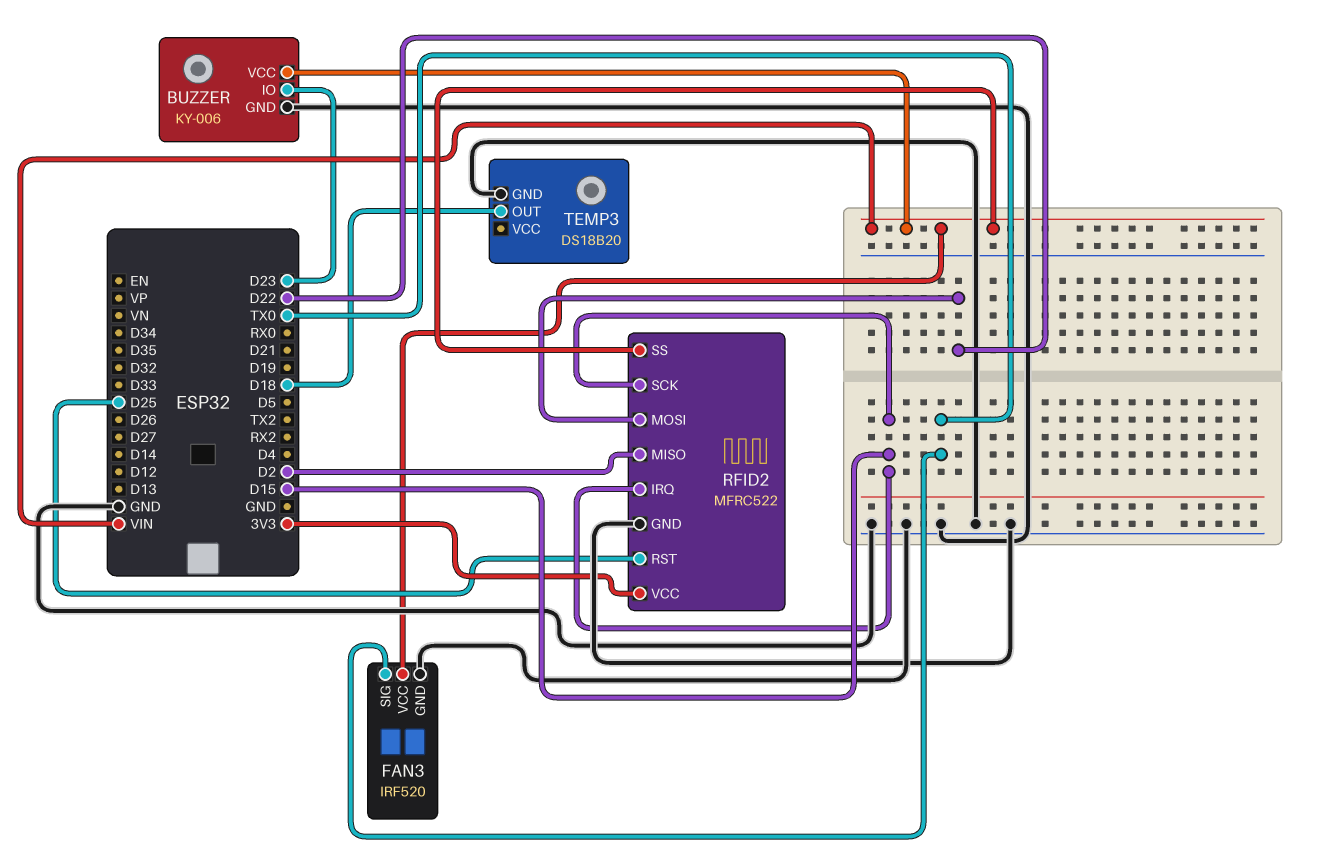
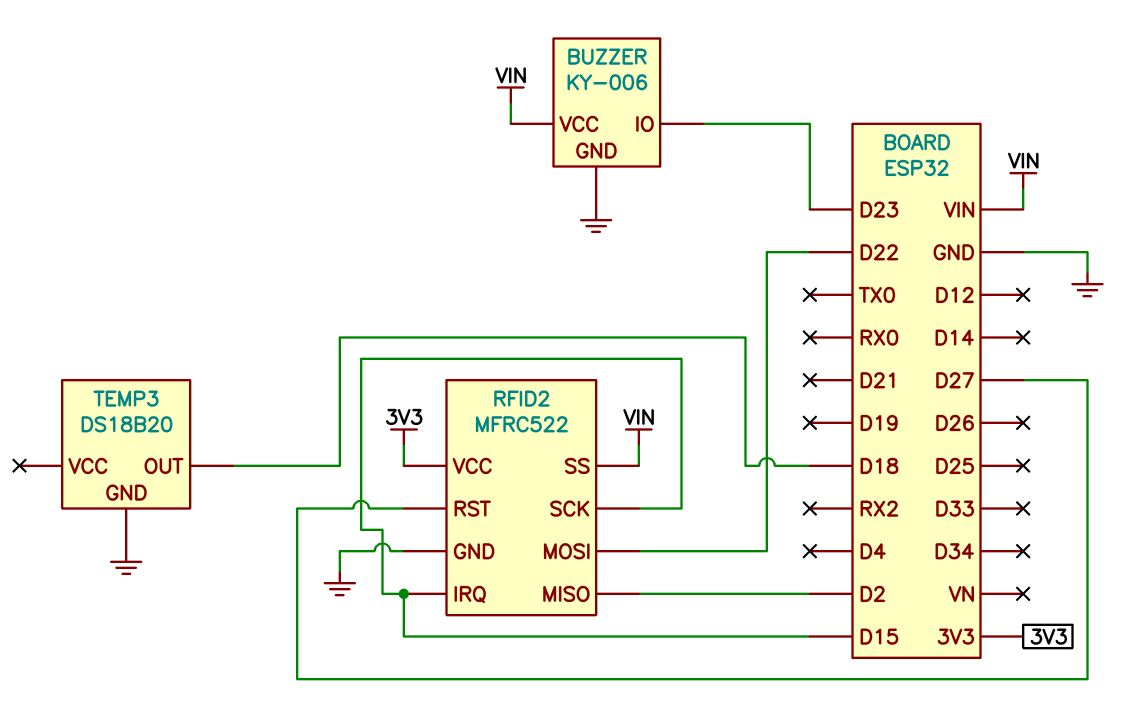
FAN3: IRF520 -> none
FAN3 pin GND: GND -> none
FAN3 pin SIG: TX0 -> none
FAN3 pin VCC: VIN -> none
RFID2 pin RST: D25 -> D27

